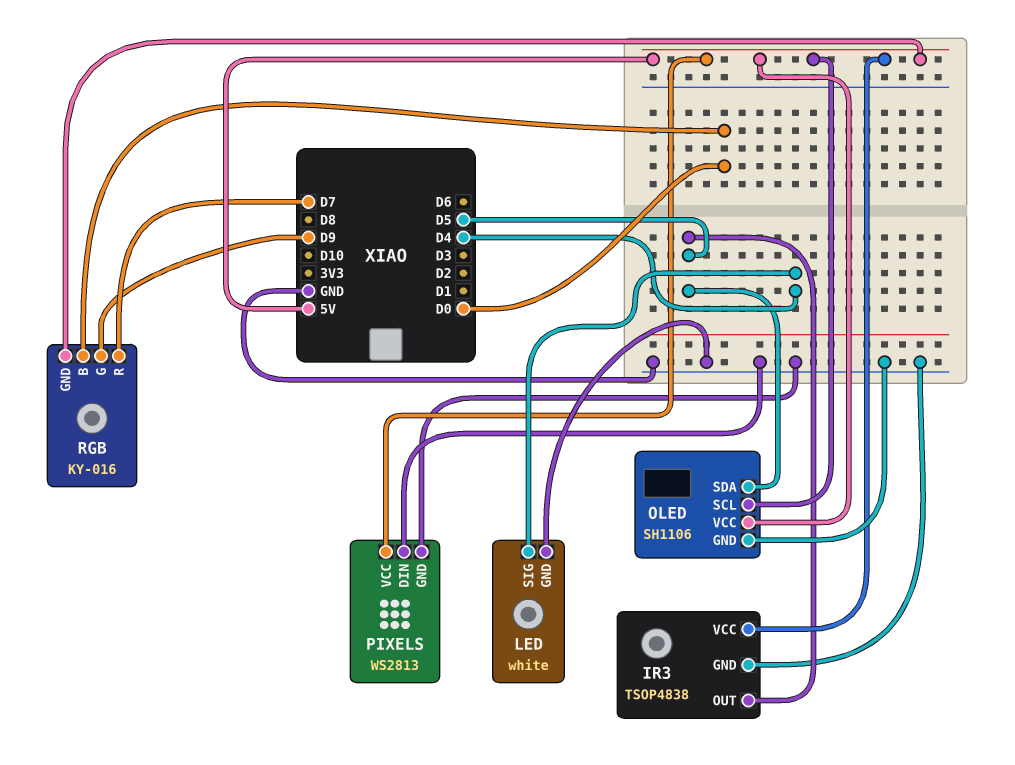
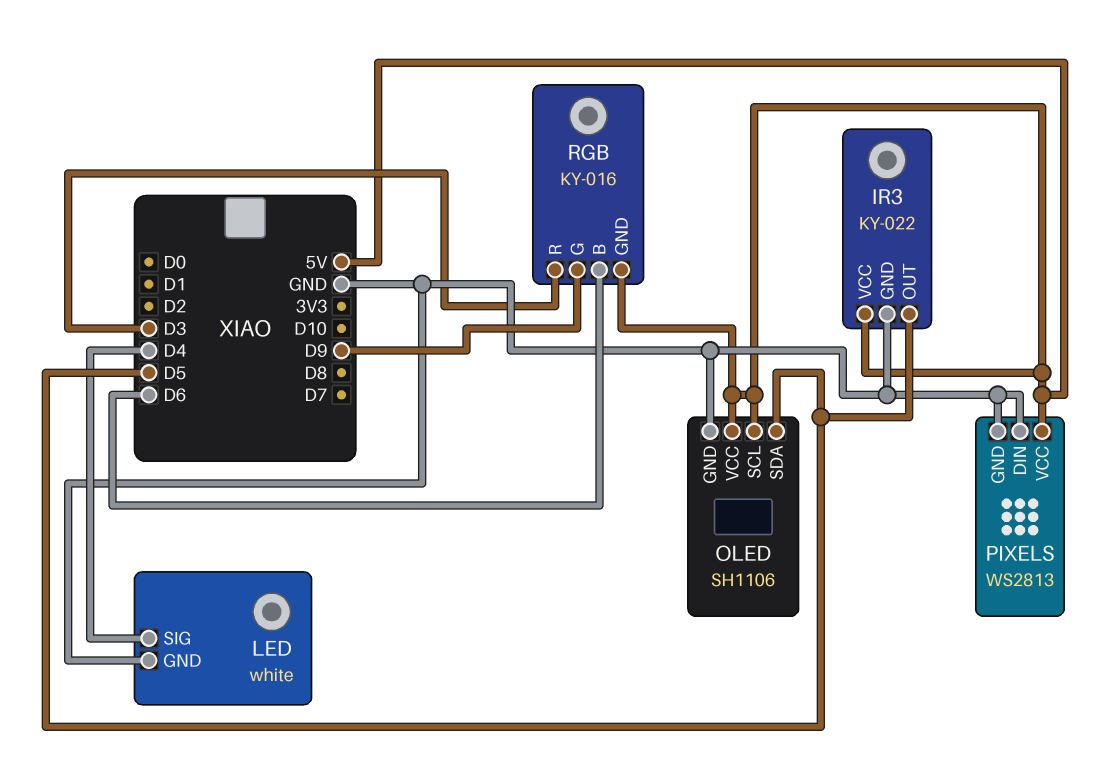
IR3: TSOP4838 -> KY-022
RGB pin B: D0 -> D6
RGB pin R: D7 -> D3

